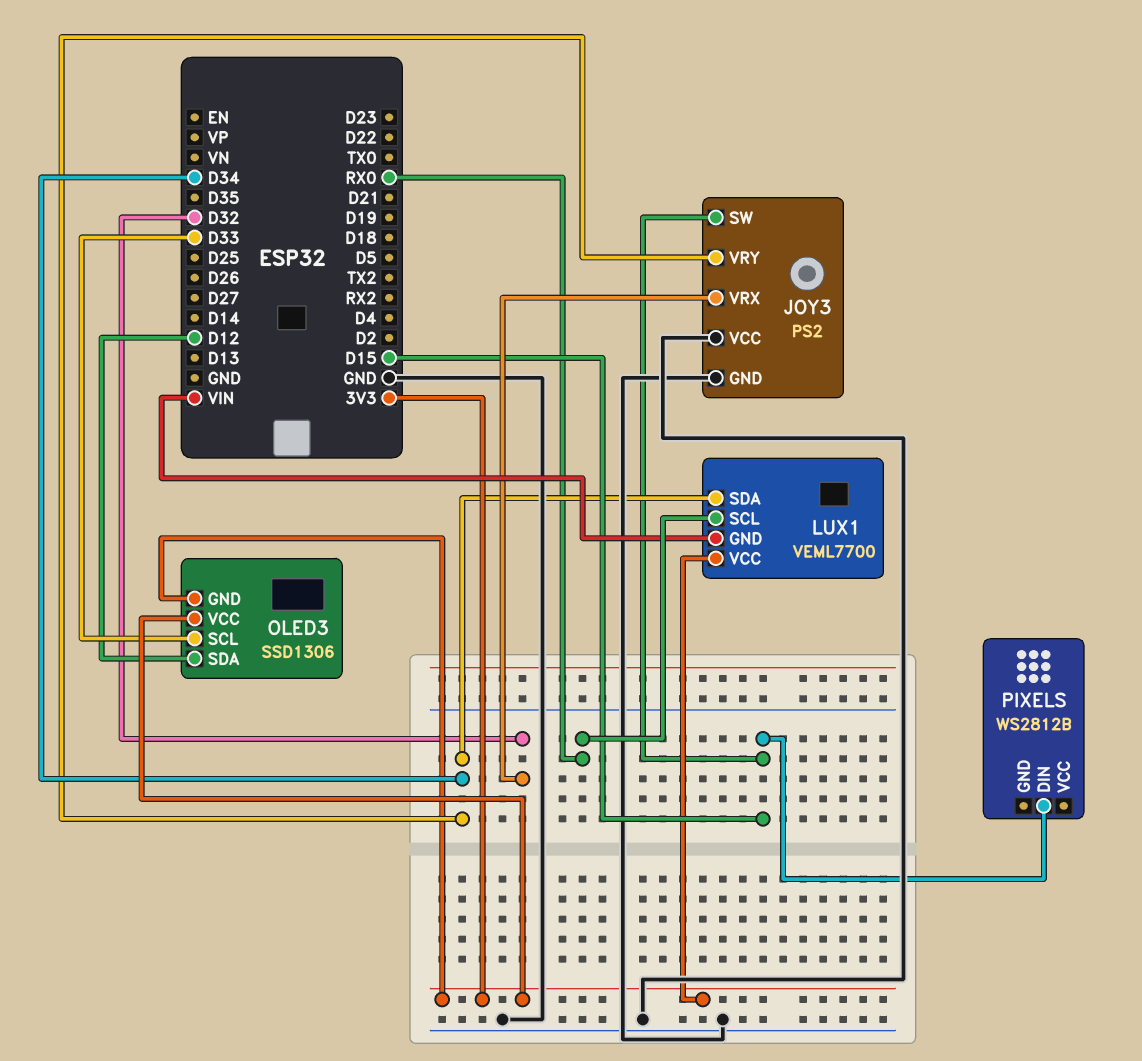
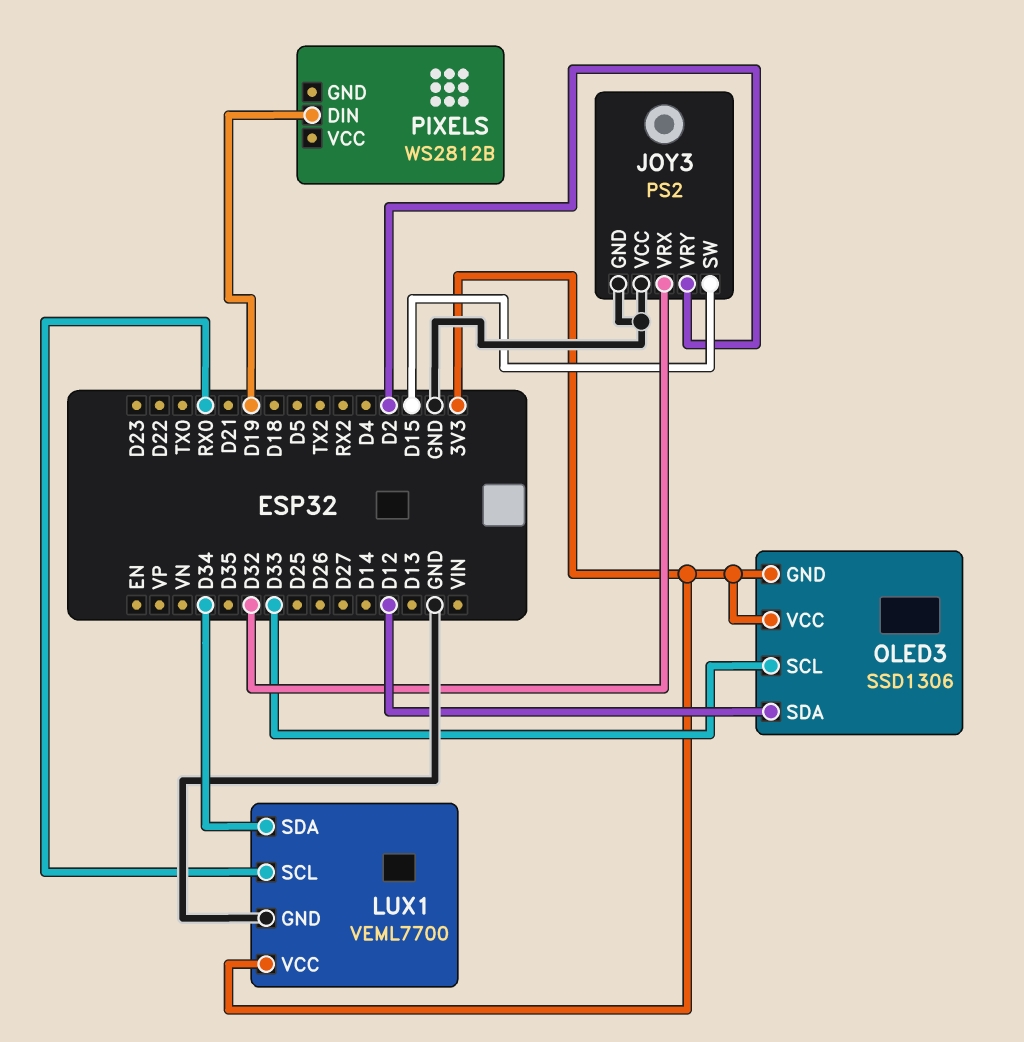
JOY3 pin VRY: D34 -> D2
LUX1 pin GND: VIN -> GND
PIXELS pin DIN: D15 -> D19

